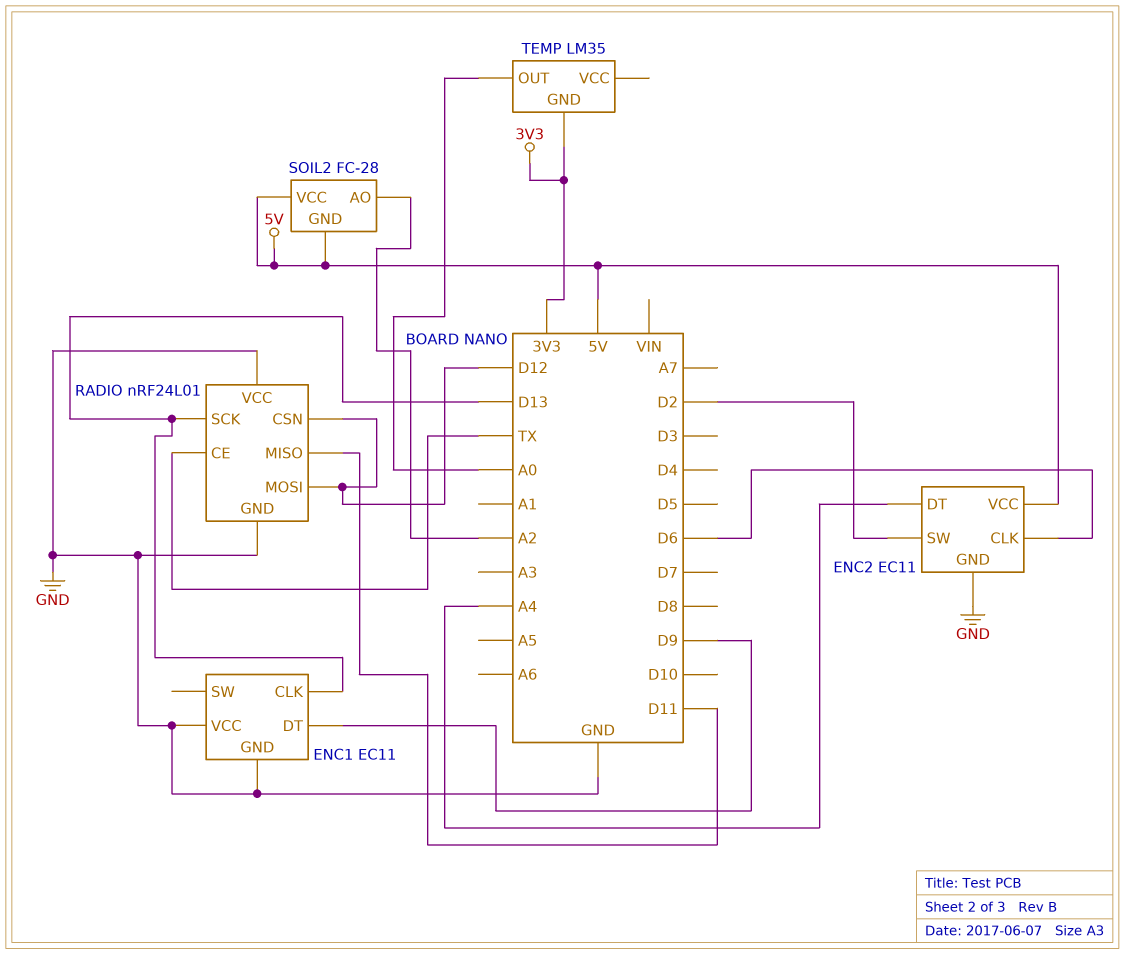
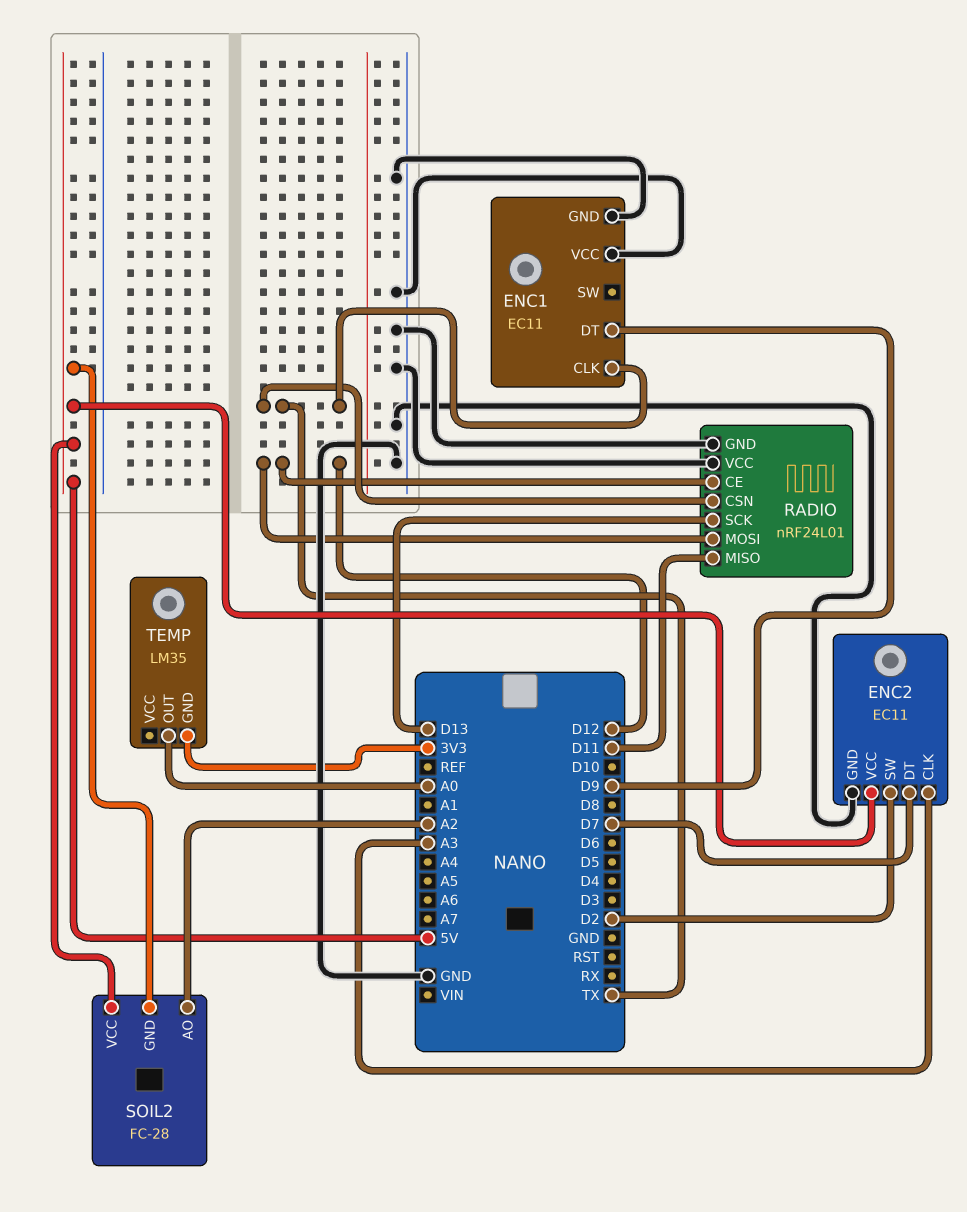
ENC1 pin CLK: D13 -> TX
ENC2 pin CLK: D6 -> A3
ENC2 pin DT: A4 -> D7
RADIO pin CE: TX -> D12
RADIO pin CSN: D12 -> TX

